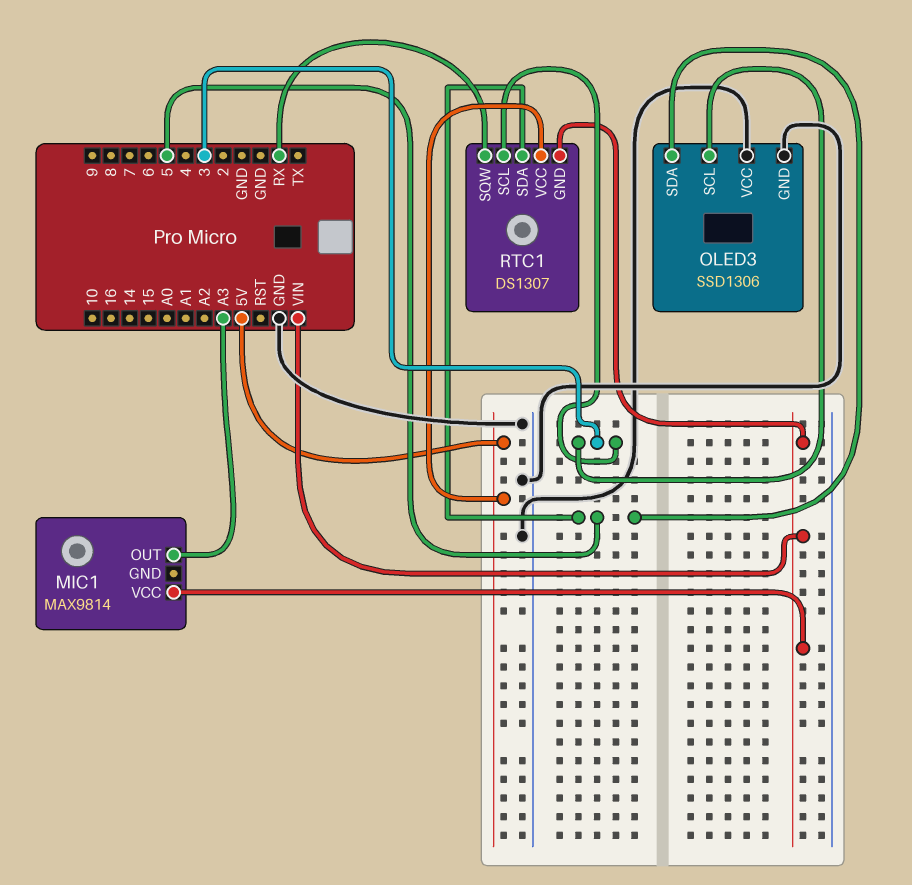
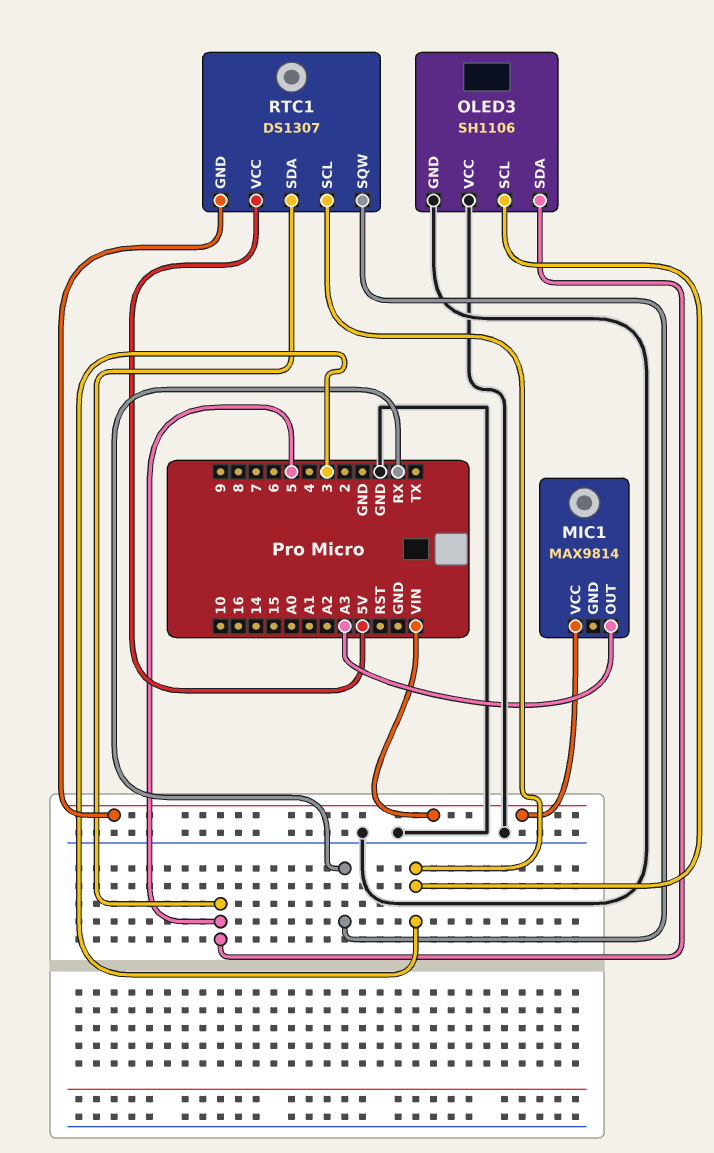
OLED3: SSD1306 -> SH1106

